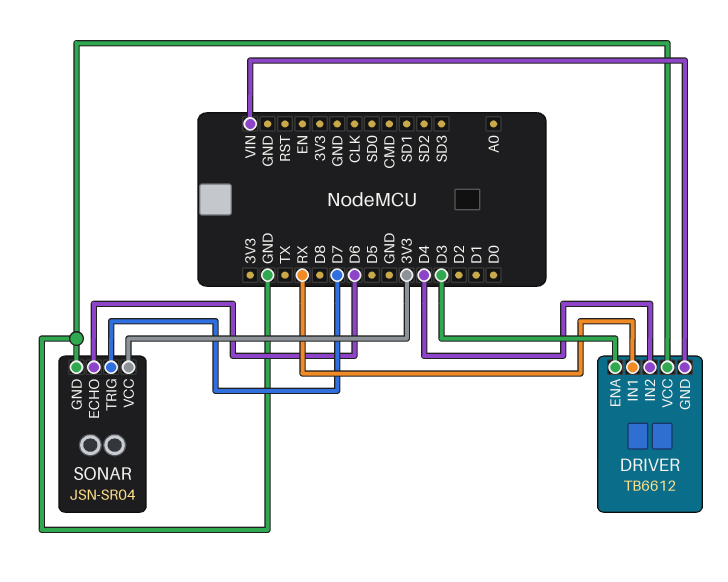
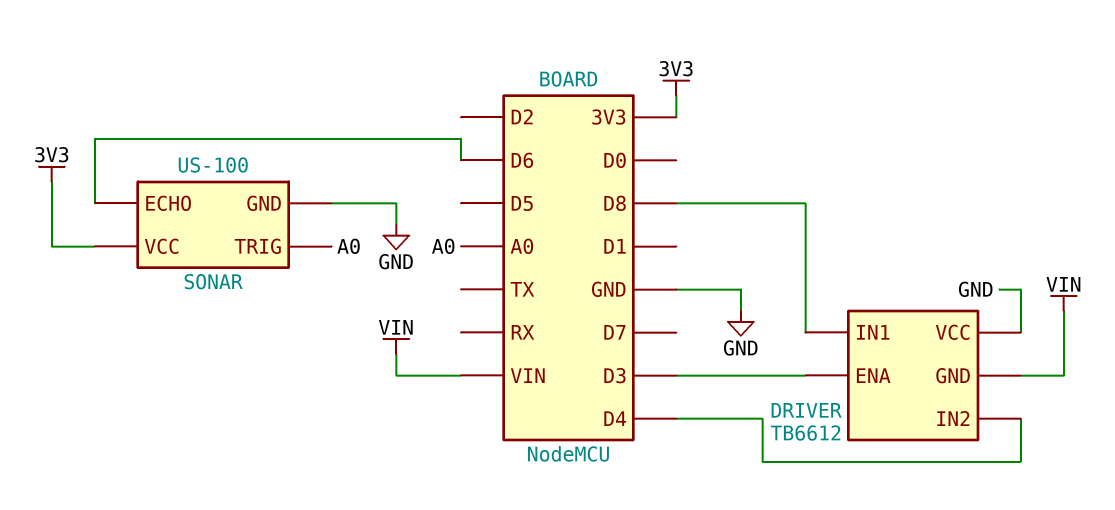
DRIVER pin IN1: RX -> D8
SONAR: JSN-SR04 -> US-100
SONAR pin TRIG: D7 -> A0

